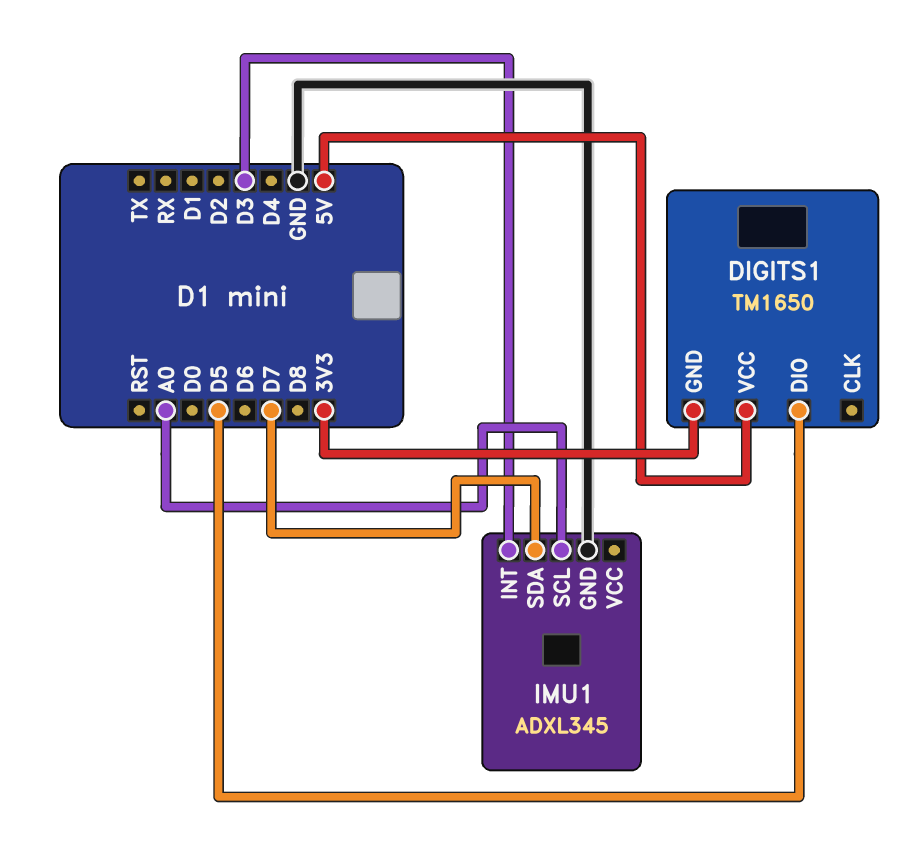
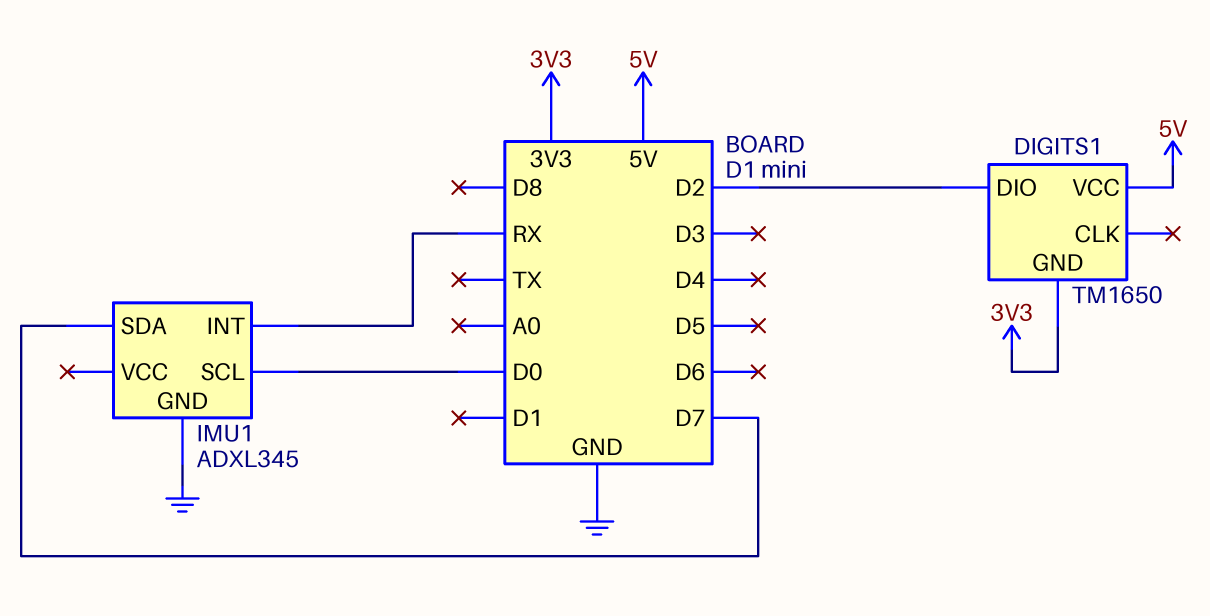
DIGITS1 pin DIO: D5 -> D2
IMU1 pin INT: D3 -> RX
IMU1 pin SCL: A0 -> D0

